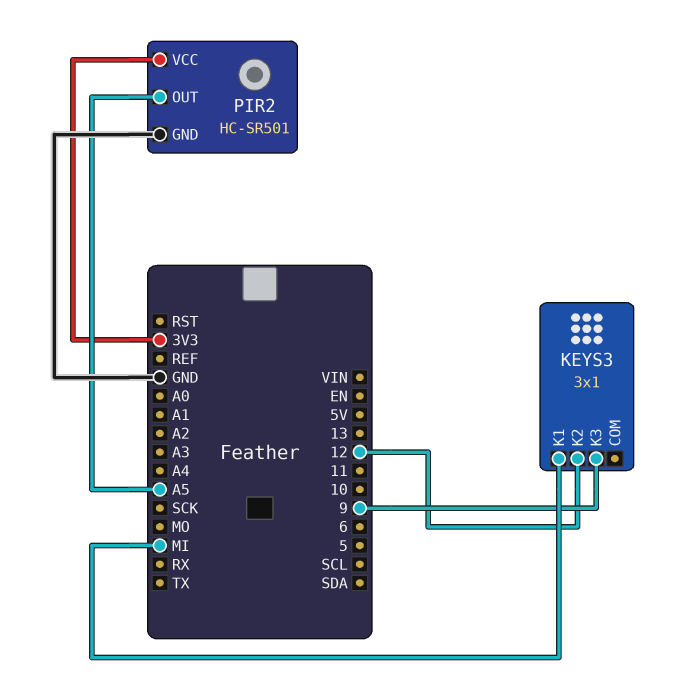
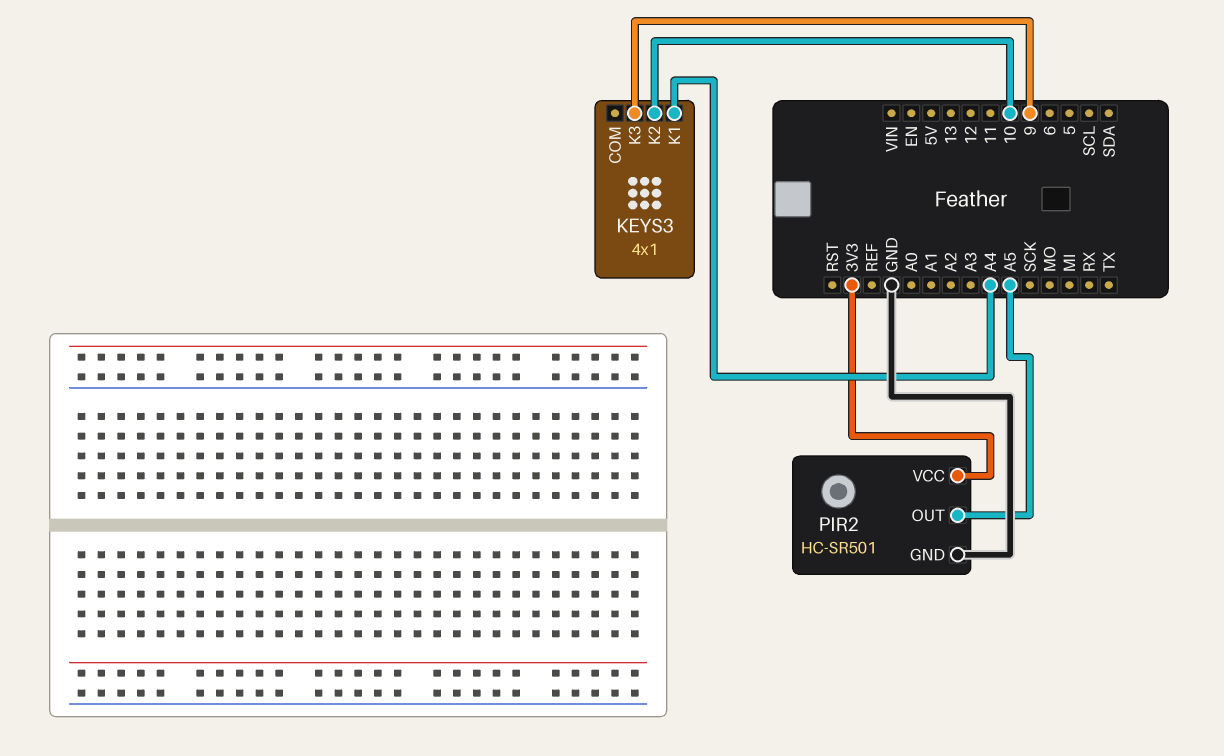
KEYS3: 3x1 -> 4x1
KEYS3 pin K1: MI -> A4
KEYS3 pin K2: 12 -> 10

